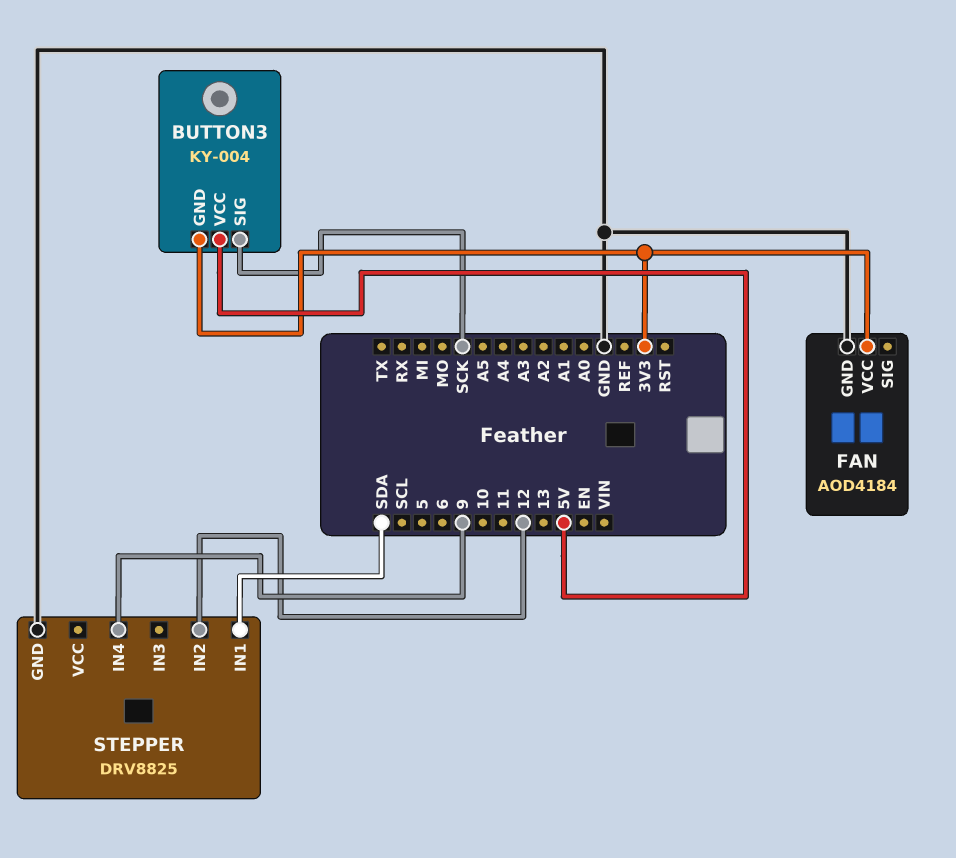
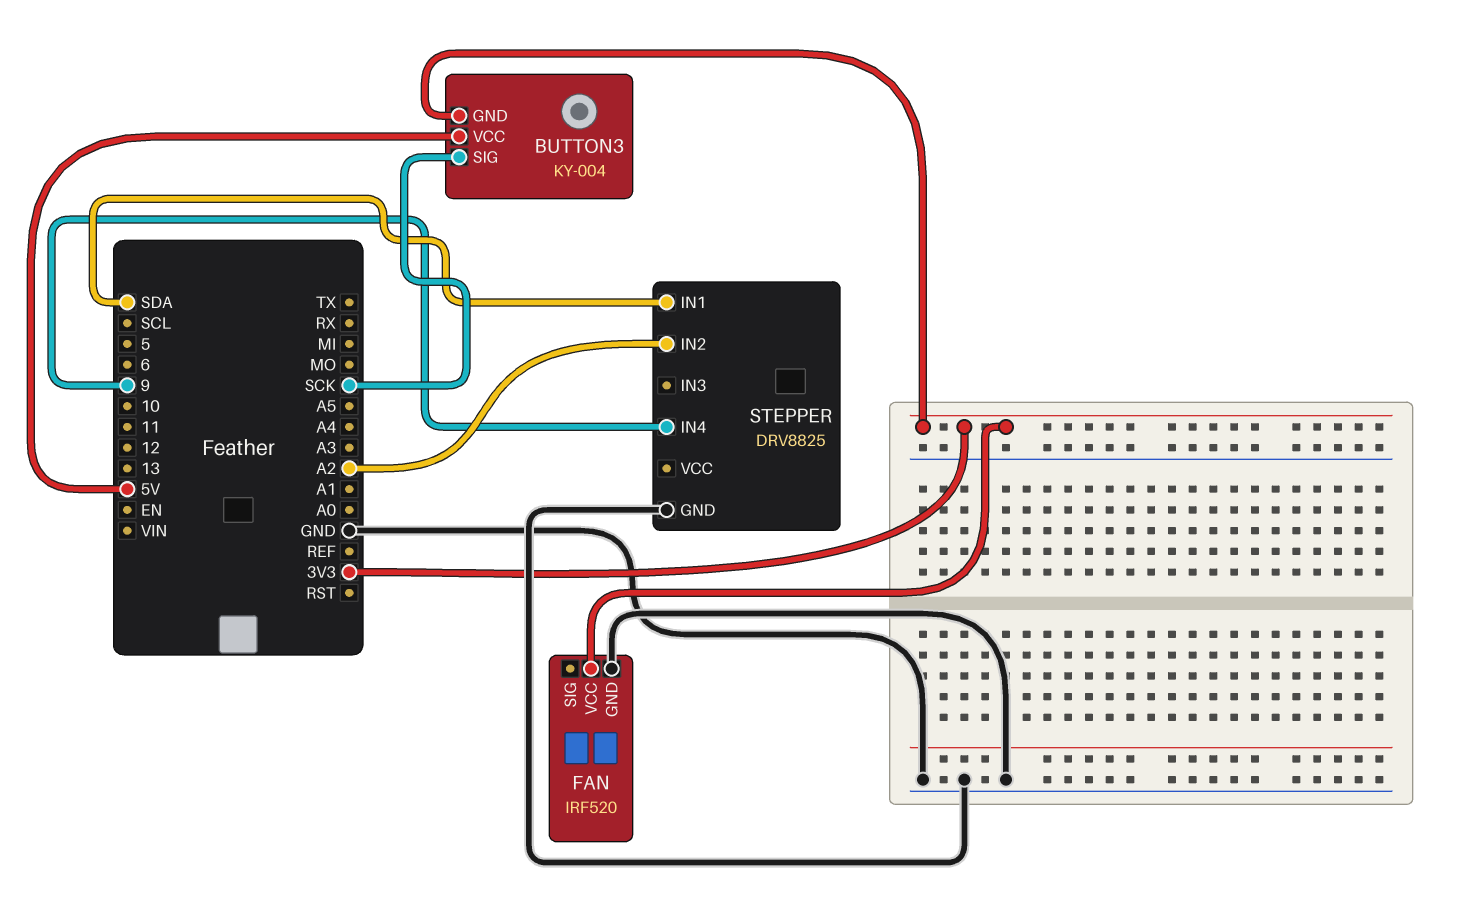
FAN: AOD4184 -> IRF520
STEPPER pin IN2: 12 -> A2

